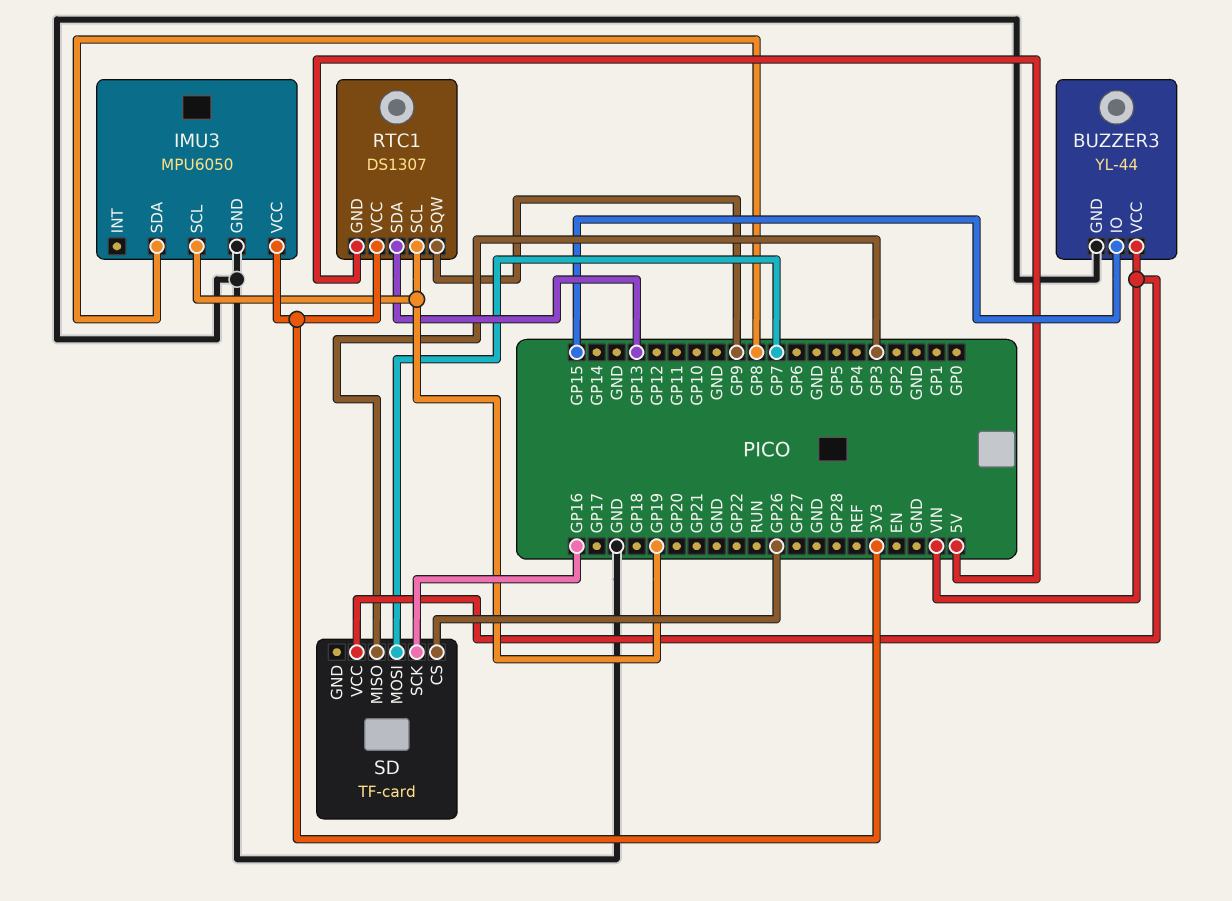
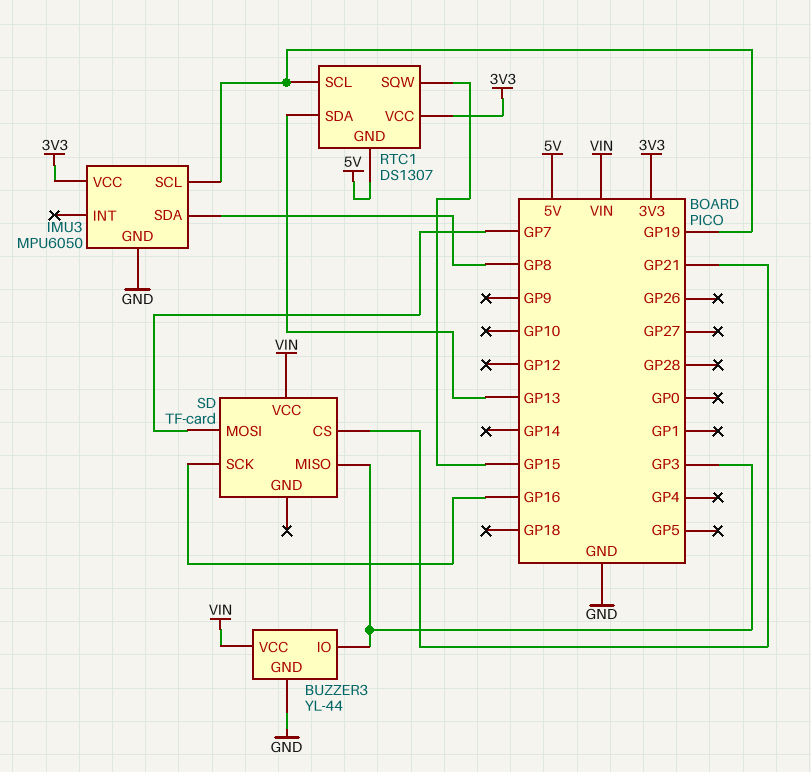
BUZZER3 pin IO: GP15 -> GP3
RTC1 pin SQW: GP9 -> GP15
SD pin CS: GP26 -> GP21

